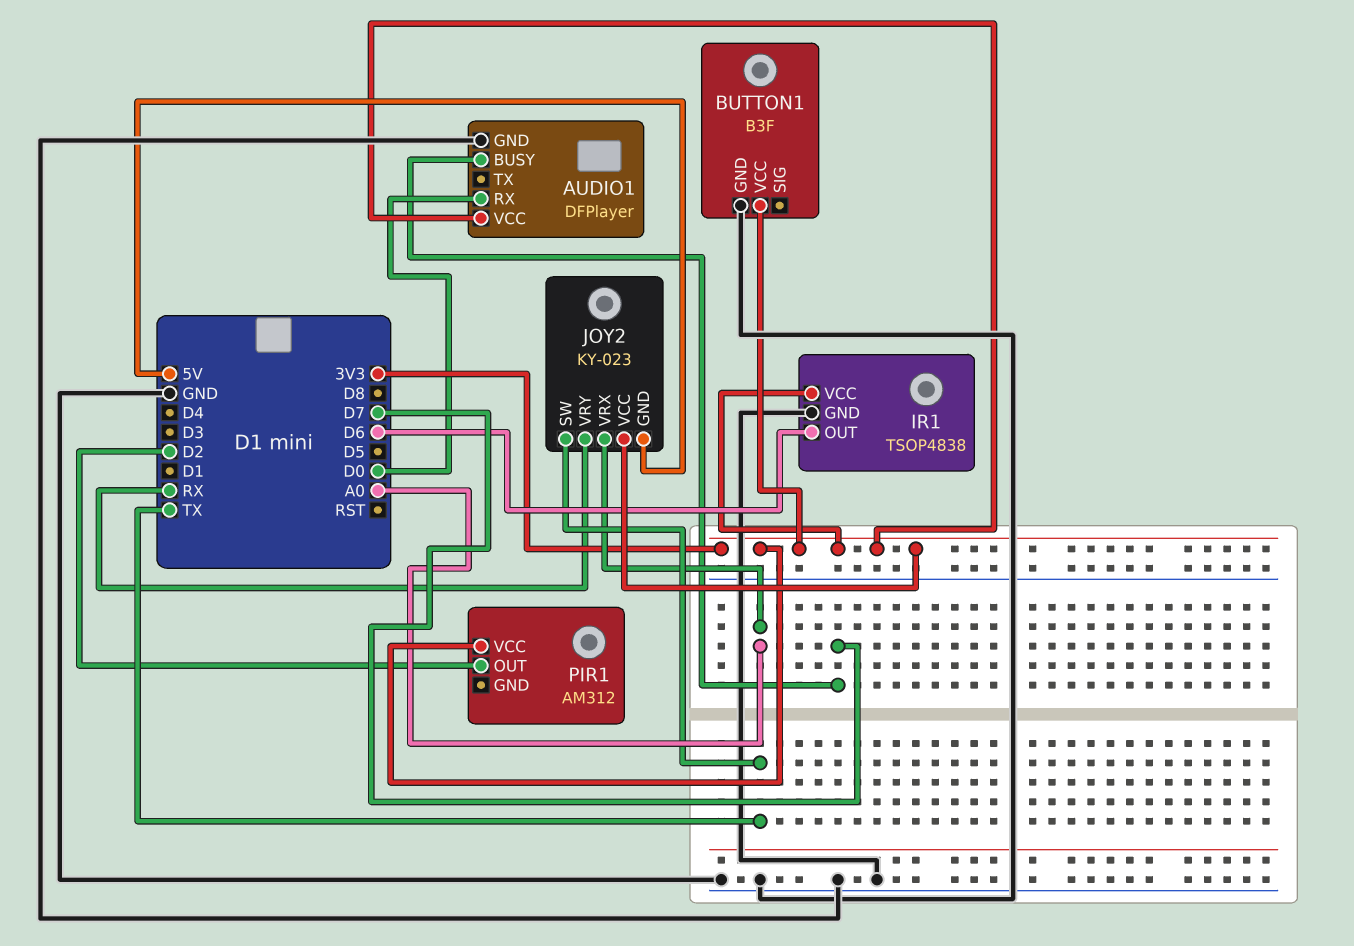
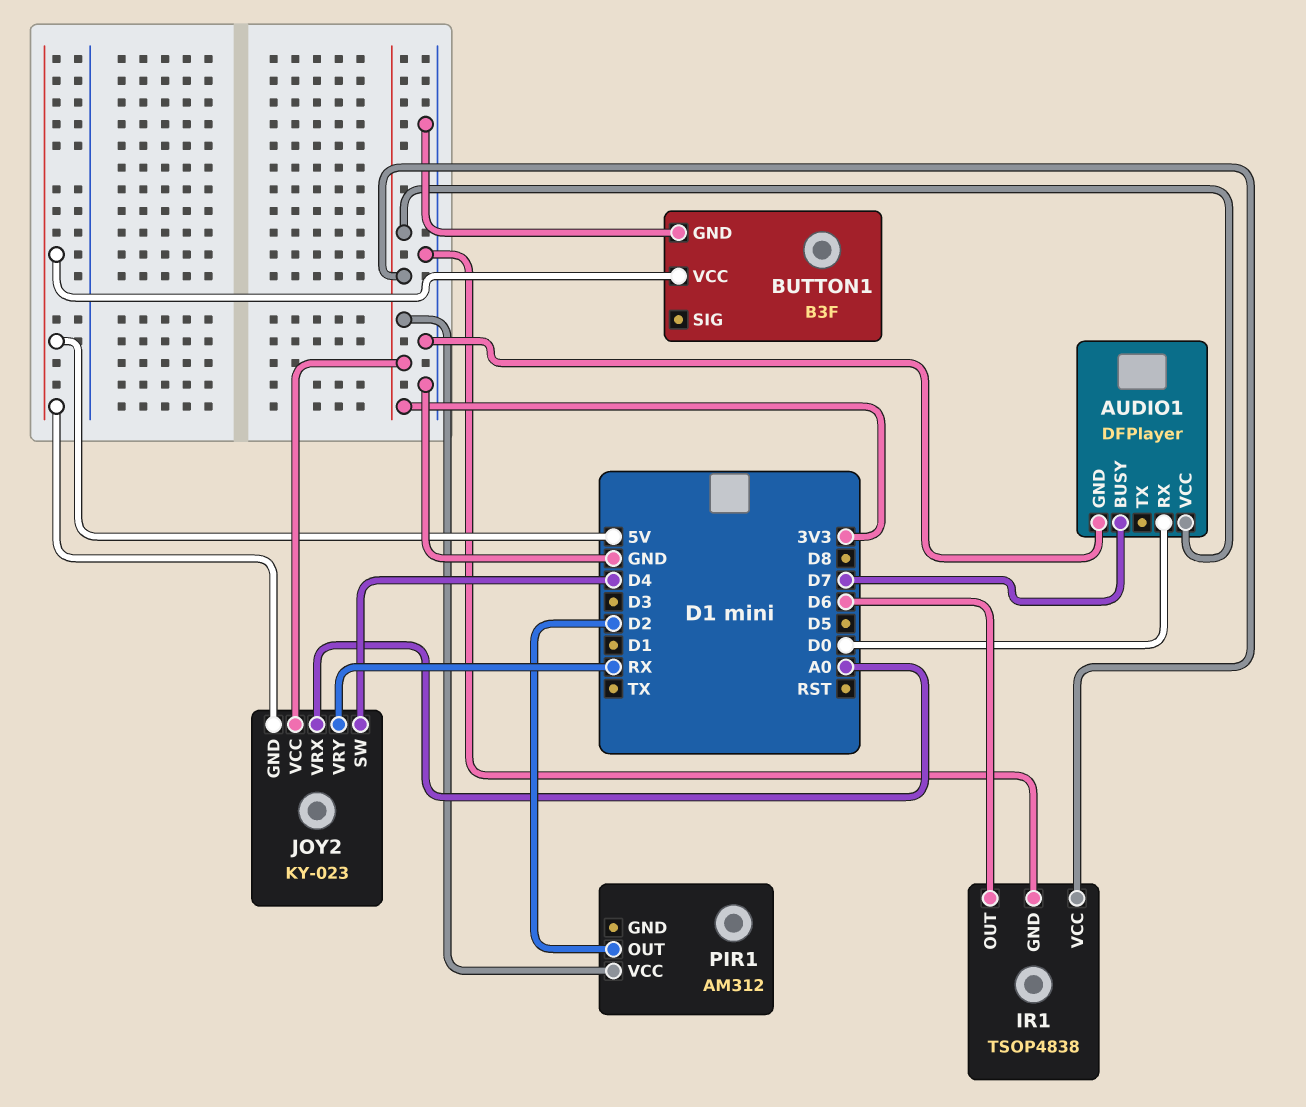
BUTTON1 pin VCC: 3V3 -> 5V
JOY2 pin SW: TX -> D4

